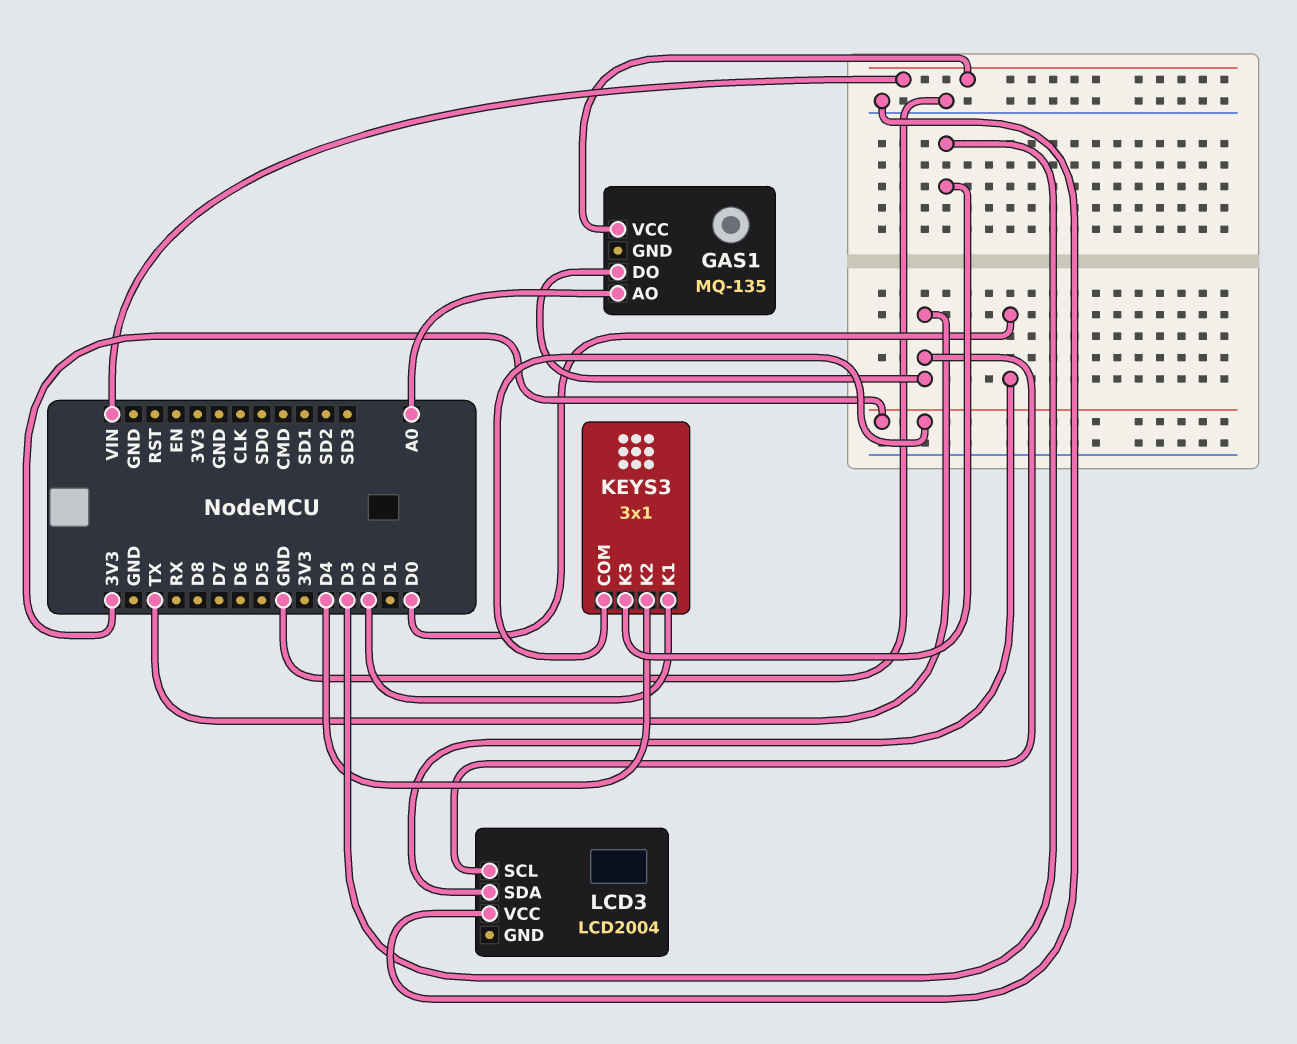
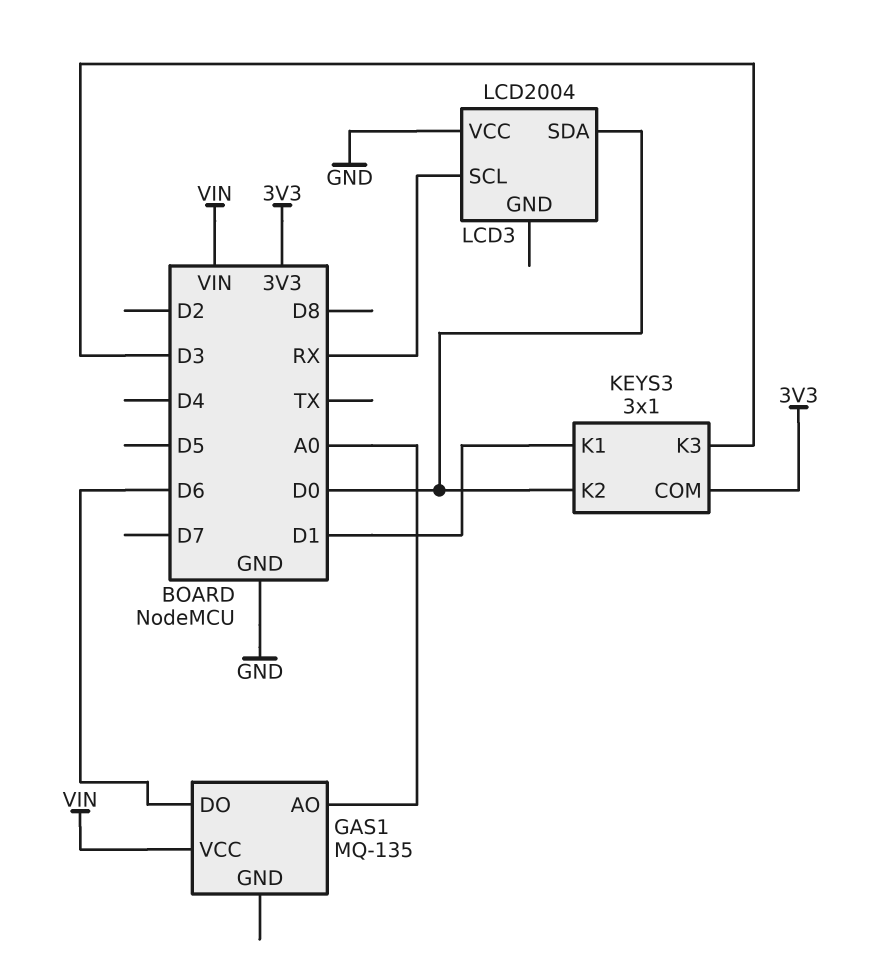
GAS1 pin DO: TX -> D6
KEYS3 pin K1: D2 -> D1
KEYS3 pin K2: D4 -> D0
LCD3 pin SCL: TX -> RX

